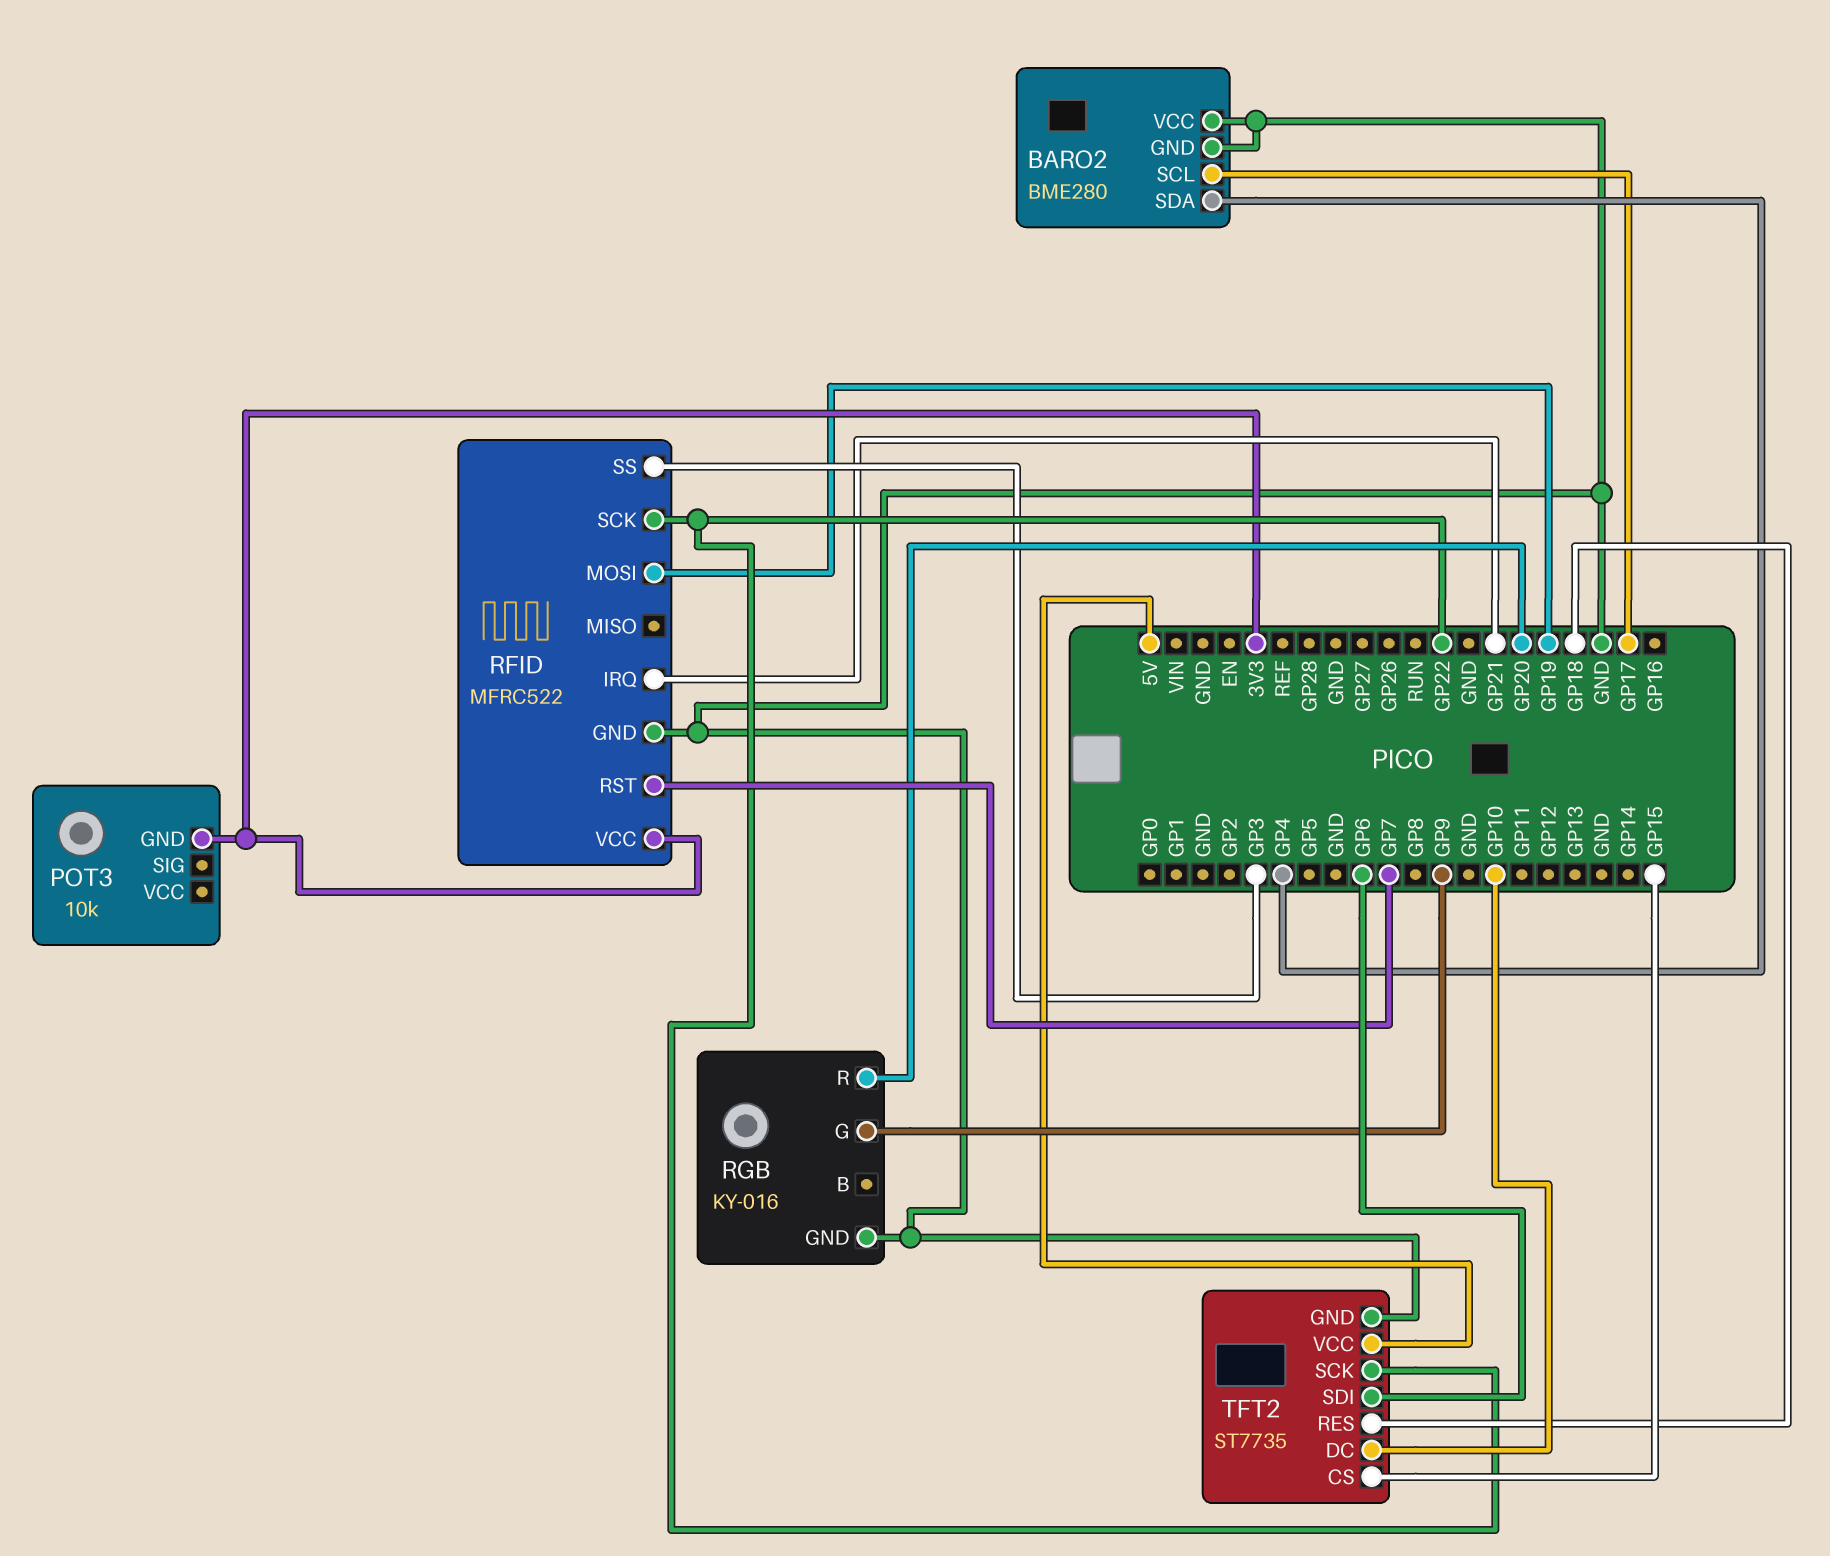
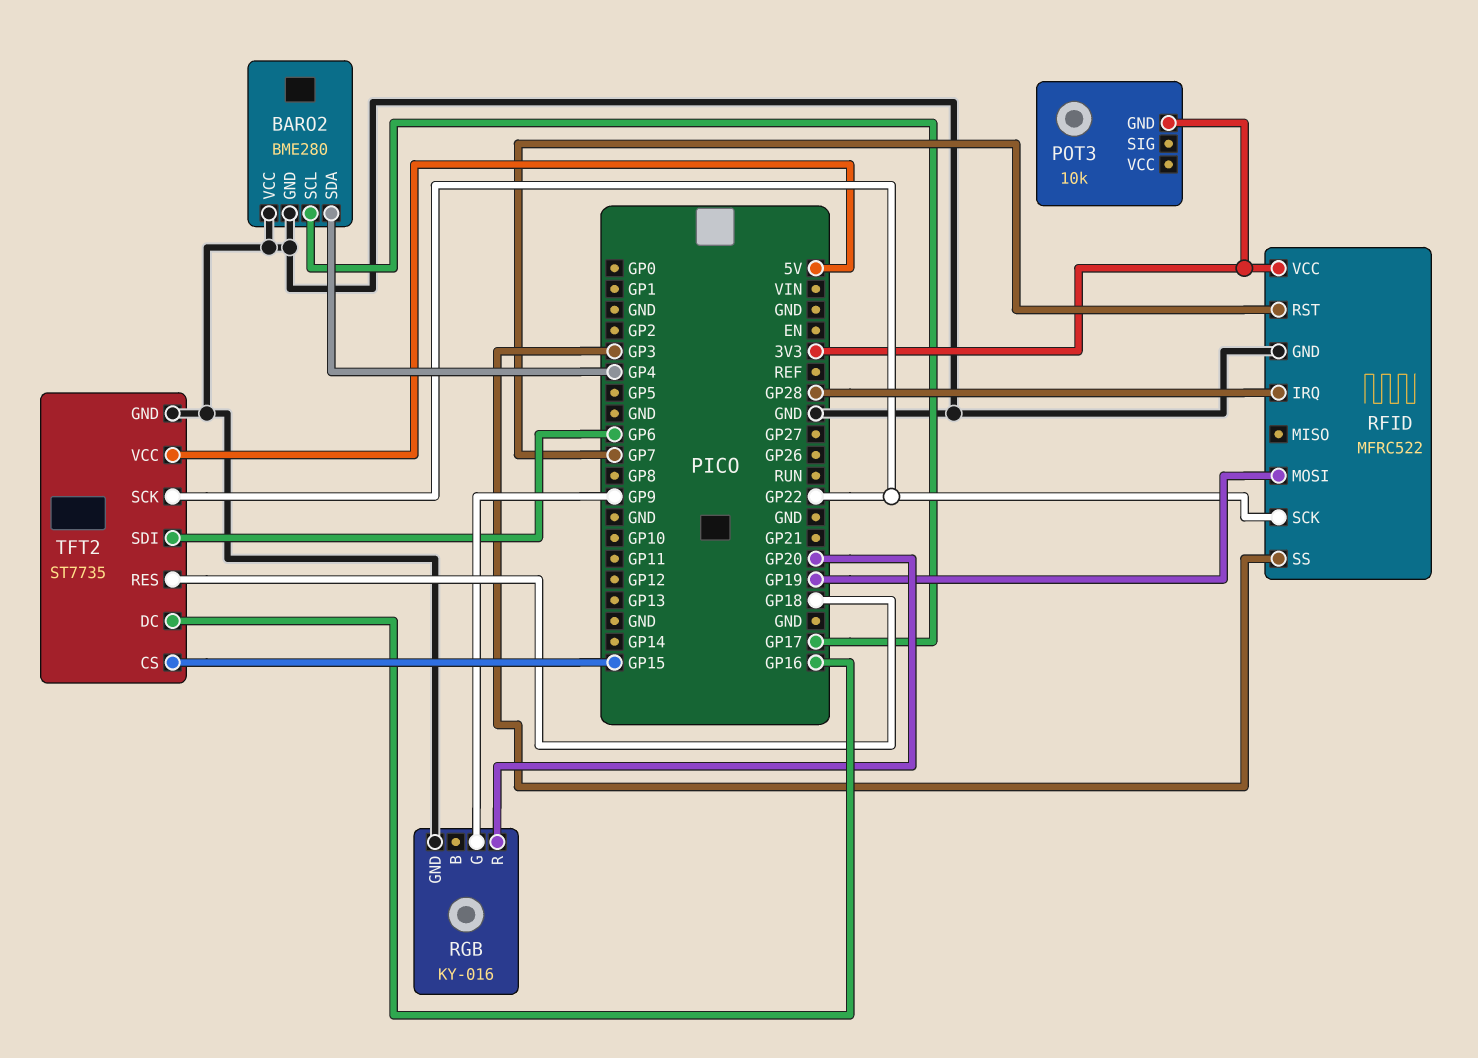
RFID pin IRQ: GP21 -> GP28
TFT2 pin DC: GP10 -> GP16

